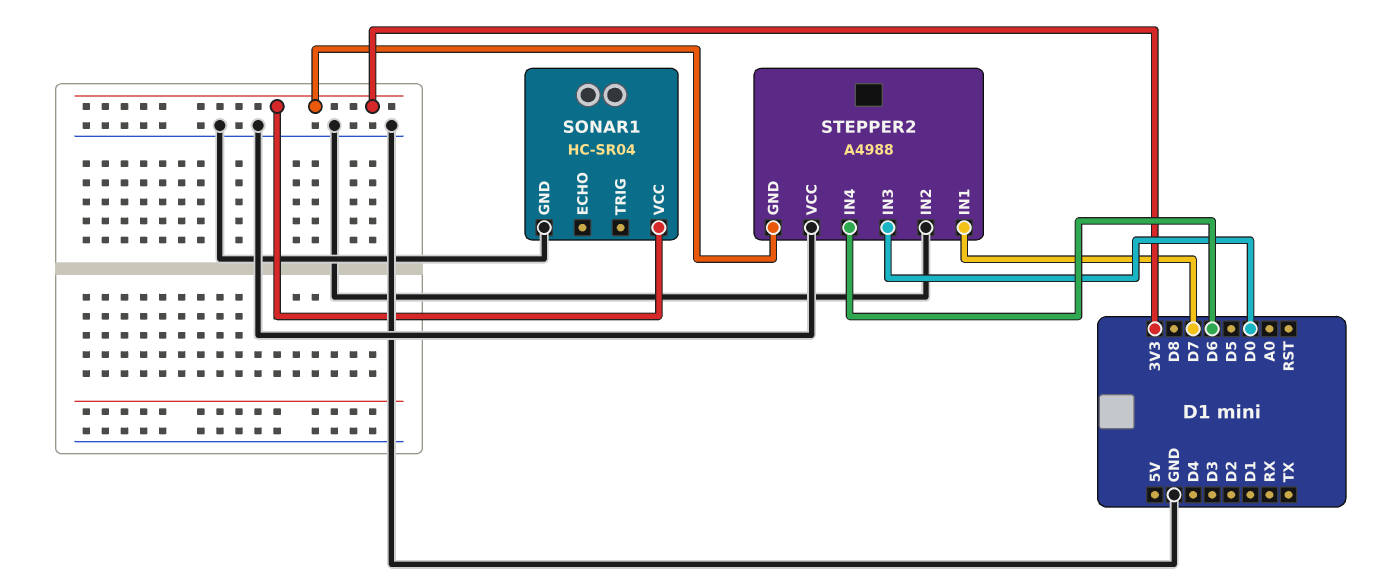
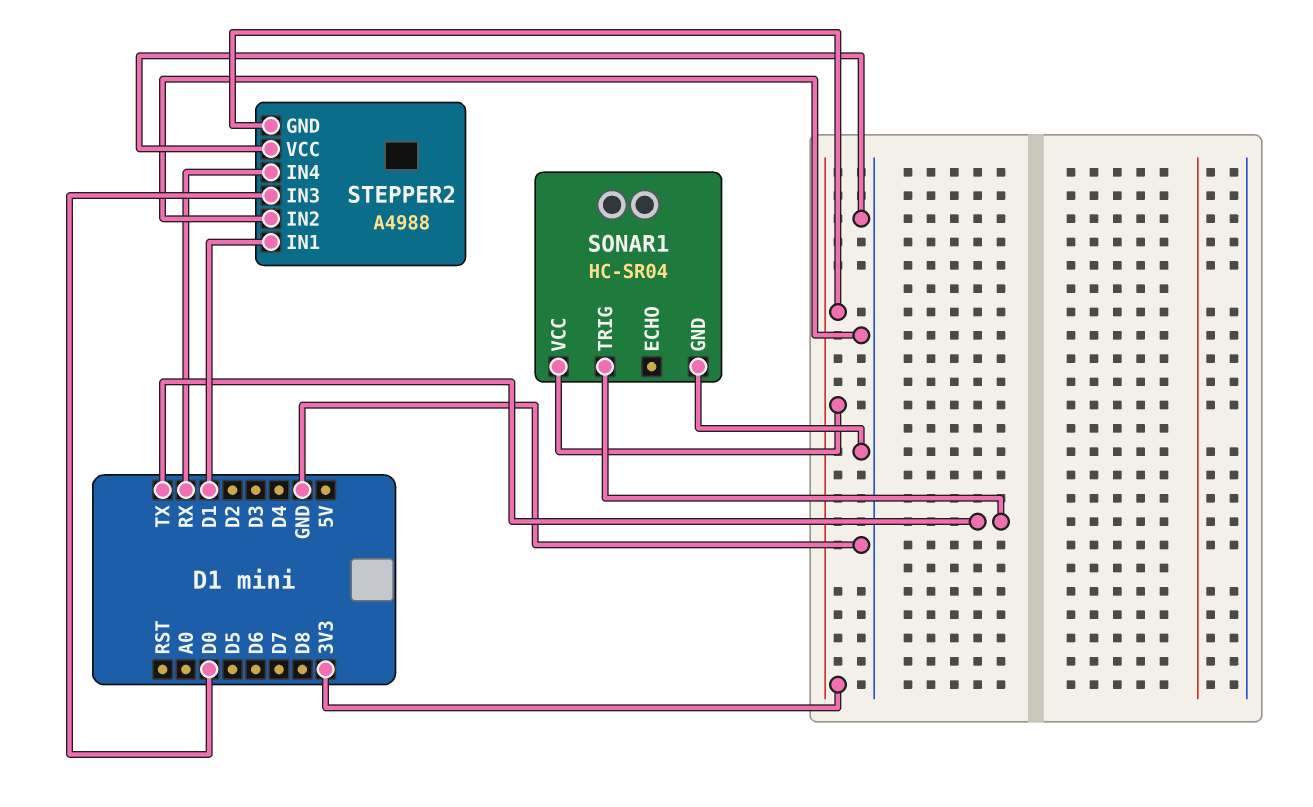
SONAR1 pin TRIG: none -> TX
STEPPER2 pin IN1: D7 -> D1
STEPPER2 pin IN4: D6 -> RX

